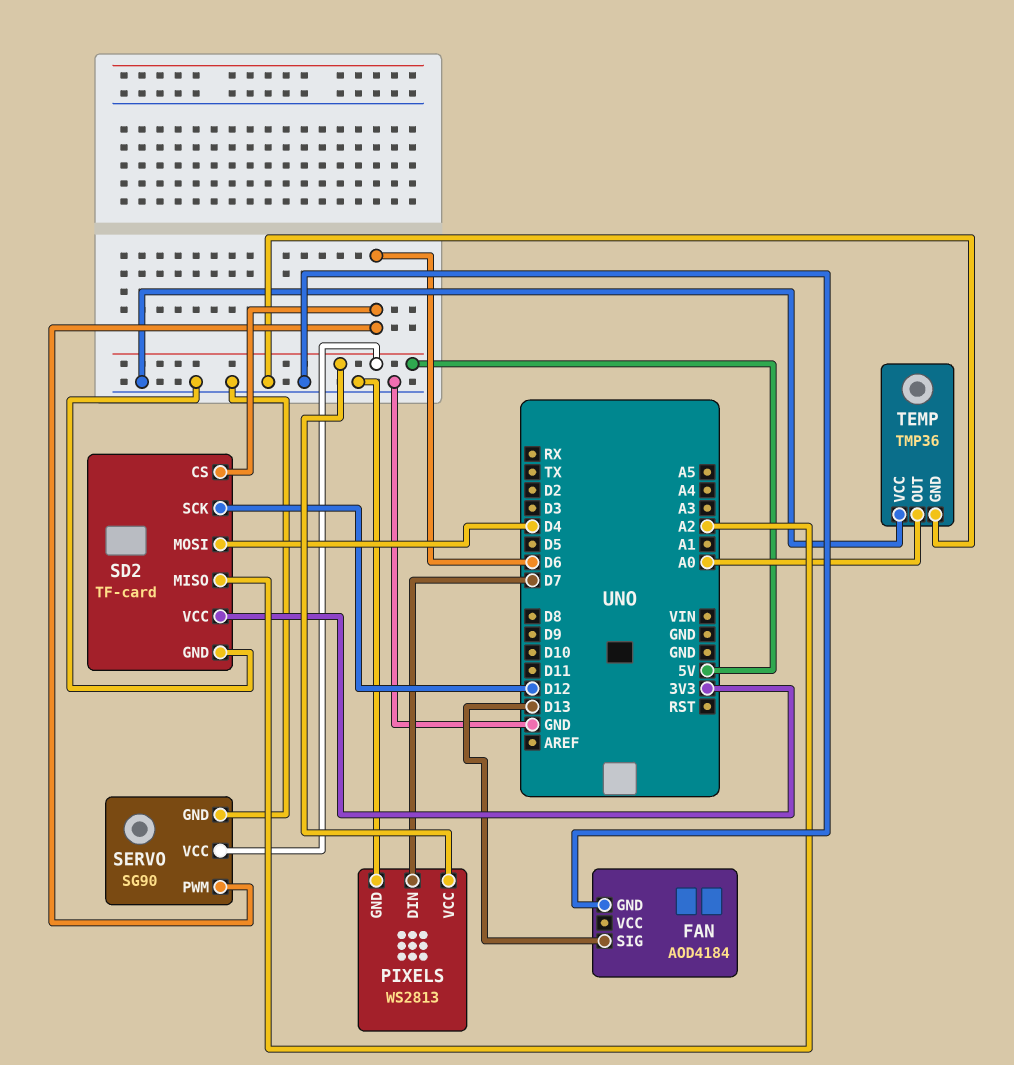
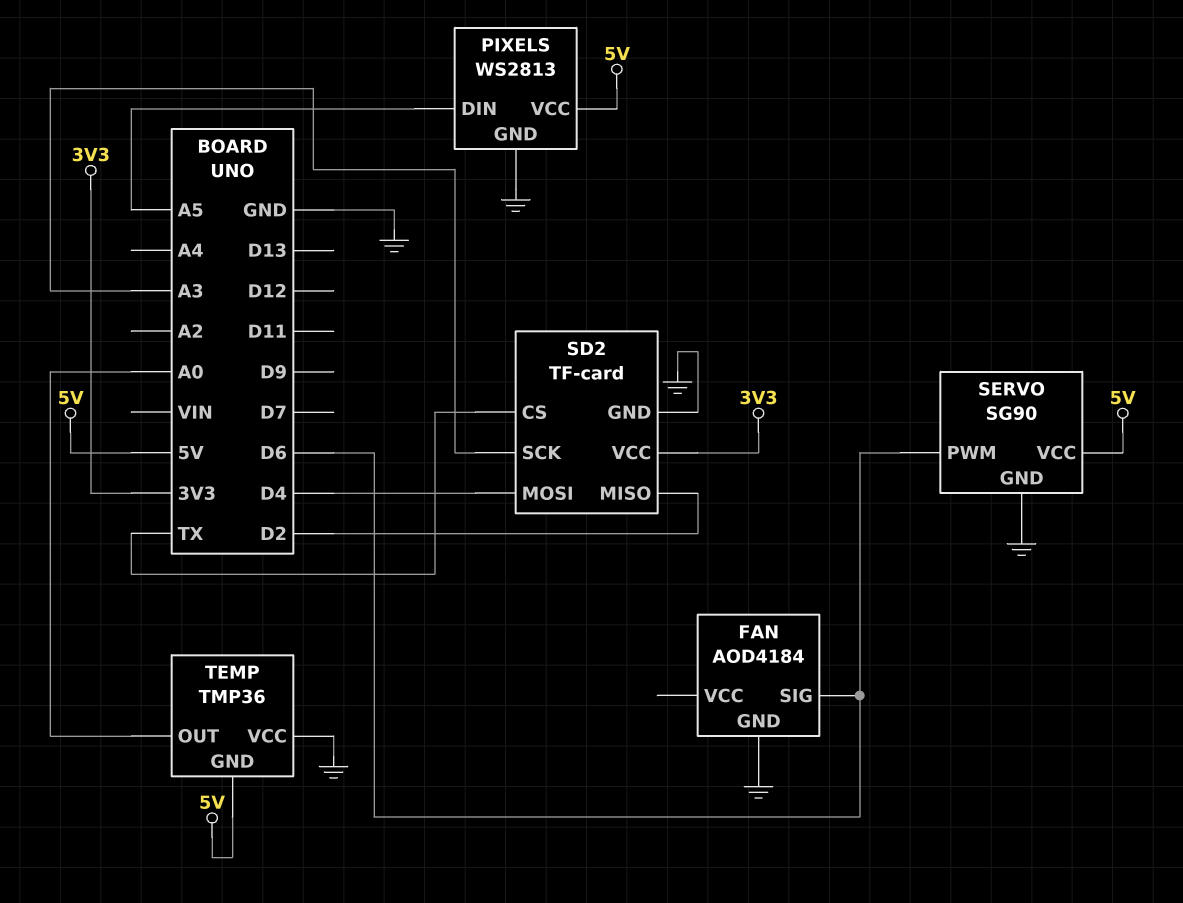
FAN pin SIG: D13 -> D6
PIXELS pin DIN: D7 -> A5
SD2 pin CS: D6 -> TX
SD2 pin MISO: A2 -> D2
SD2 pin SCK: D12 -> A3
TEMP pin GND: GND -> 5V

